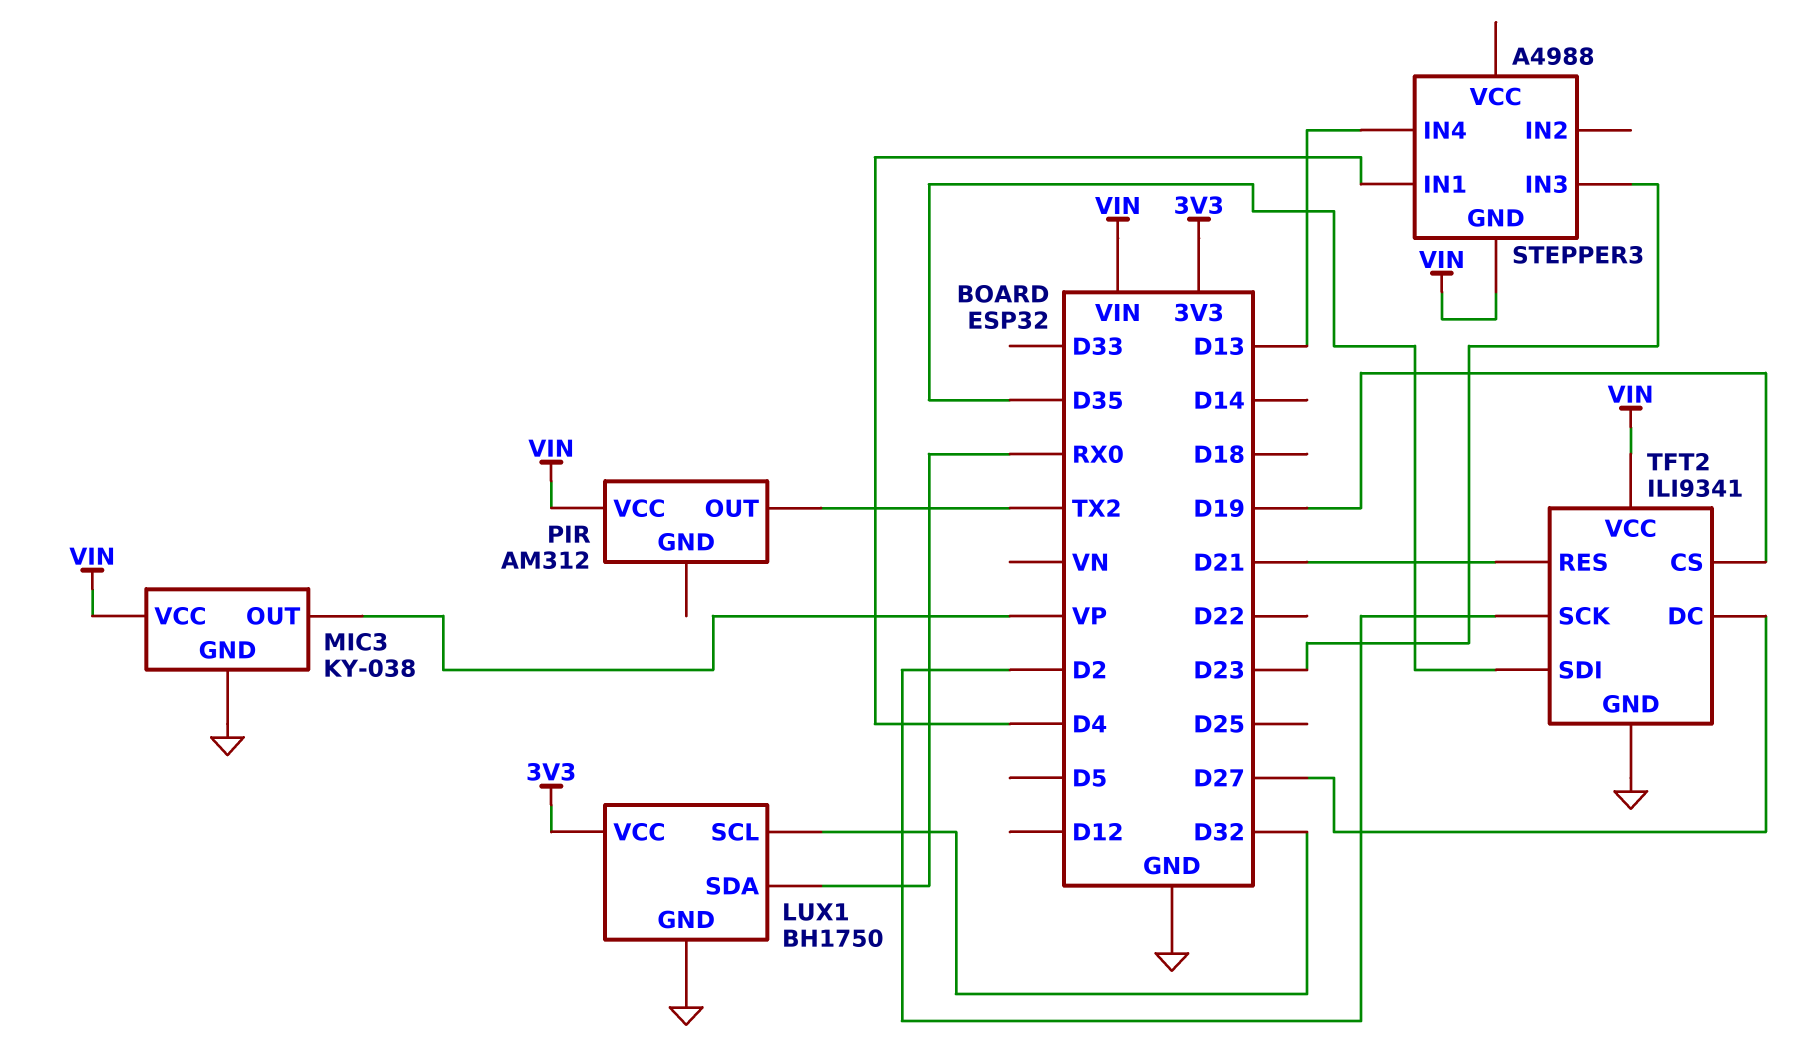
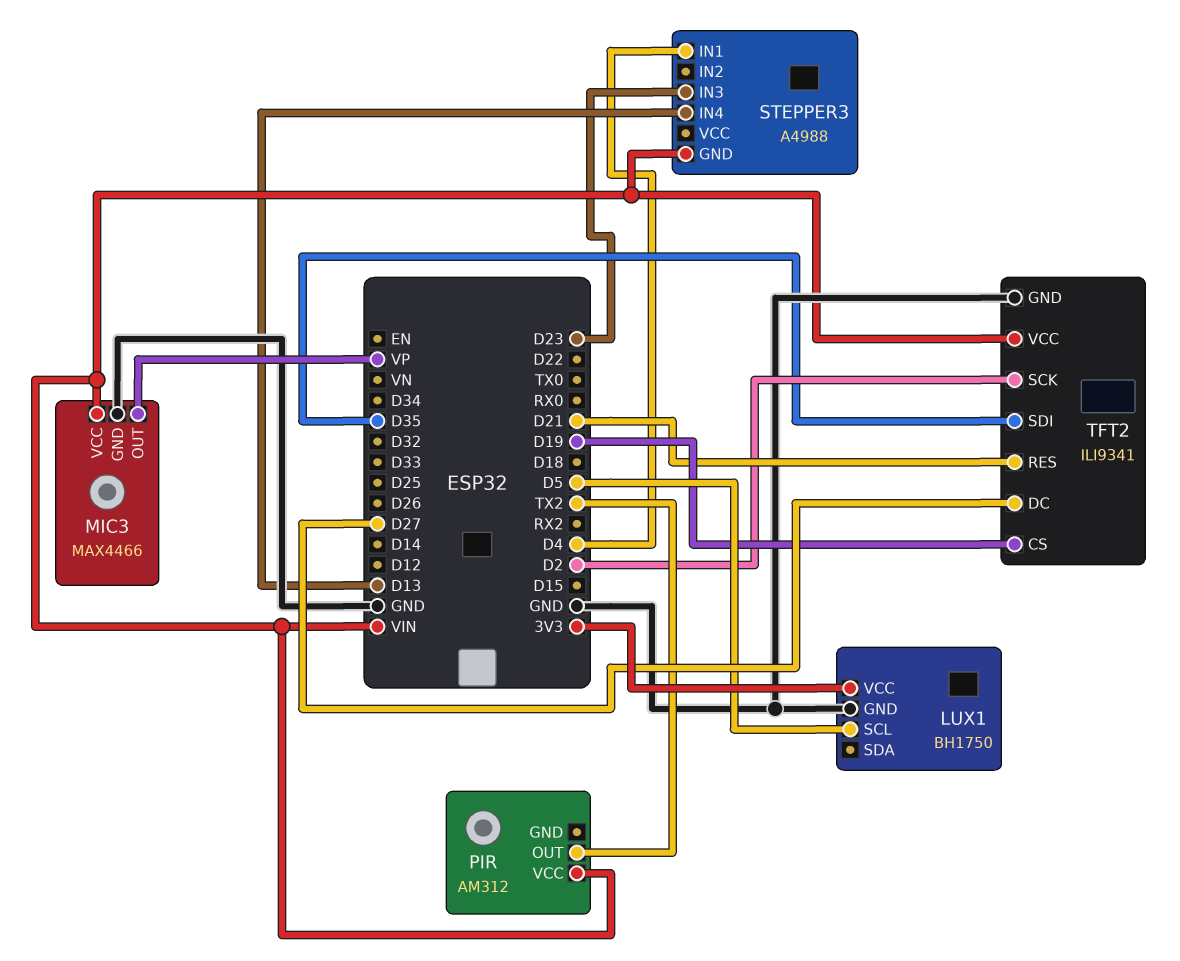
LUX1 pin SCL: D32 -> D5
LUX1 pin SDA: RX0 -> none
MIC3: KY-038 -> MAX4466

